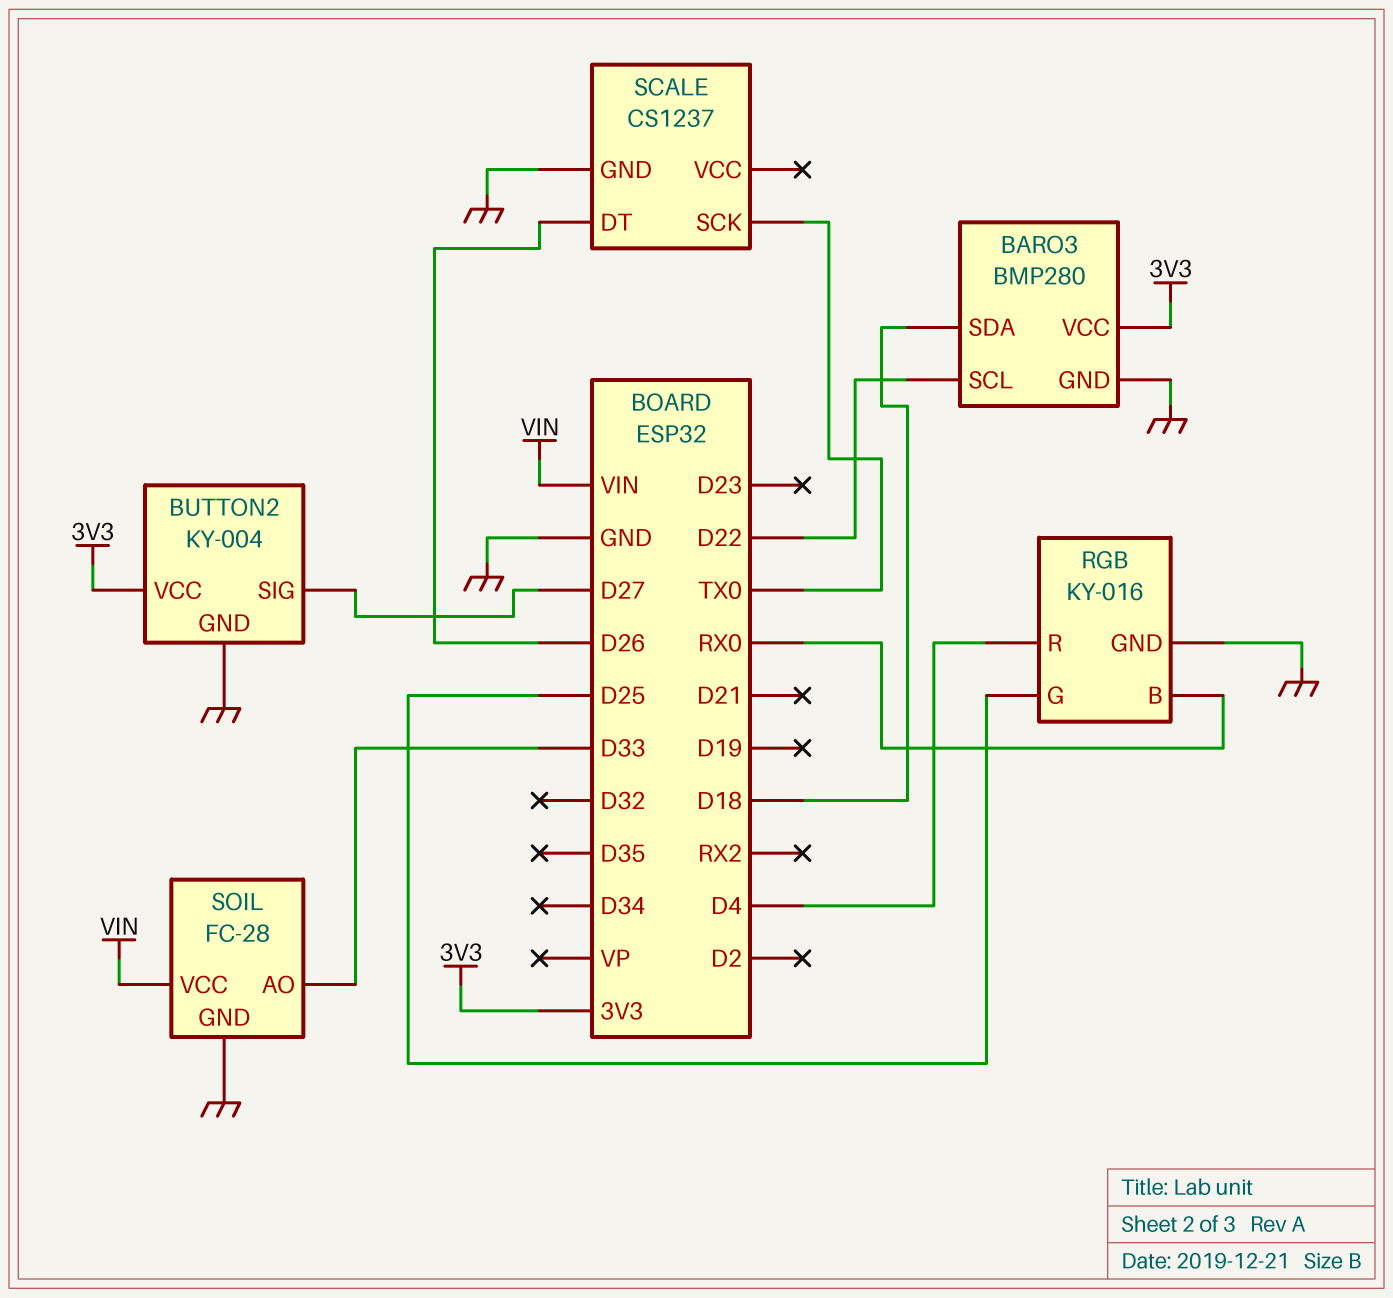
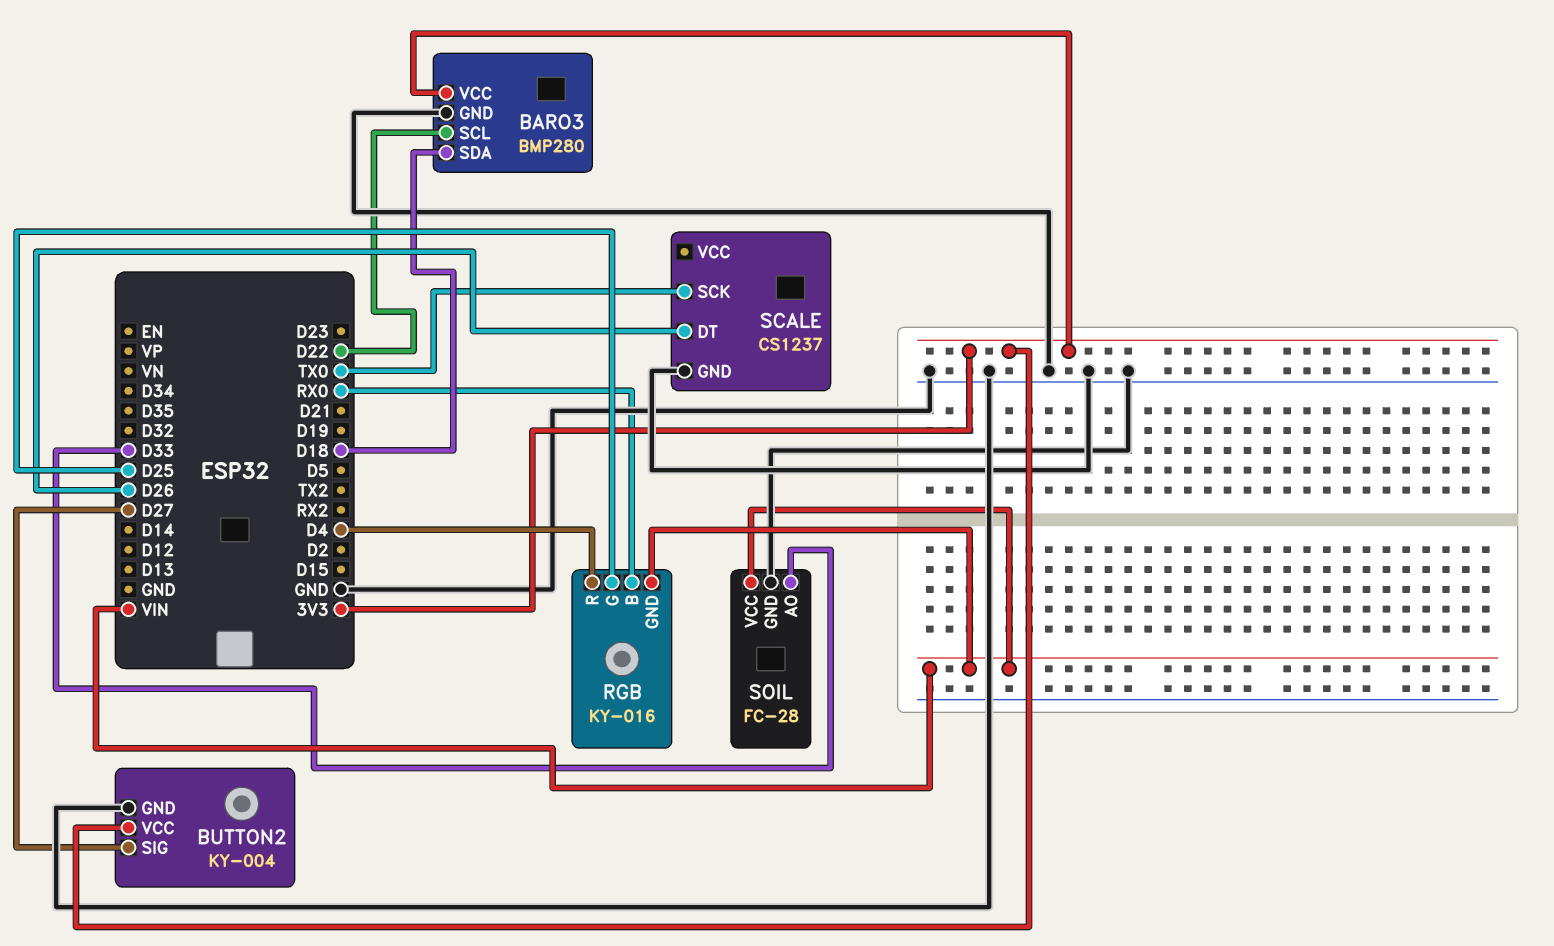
RGB pin GND: GND -> VIN

